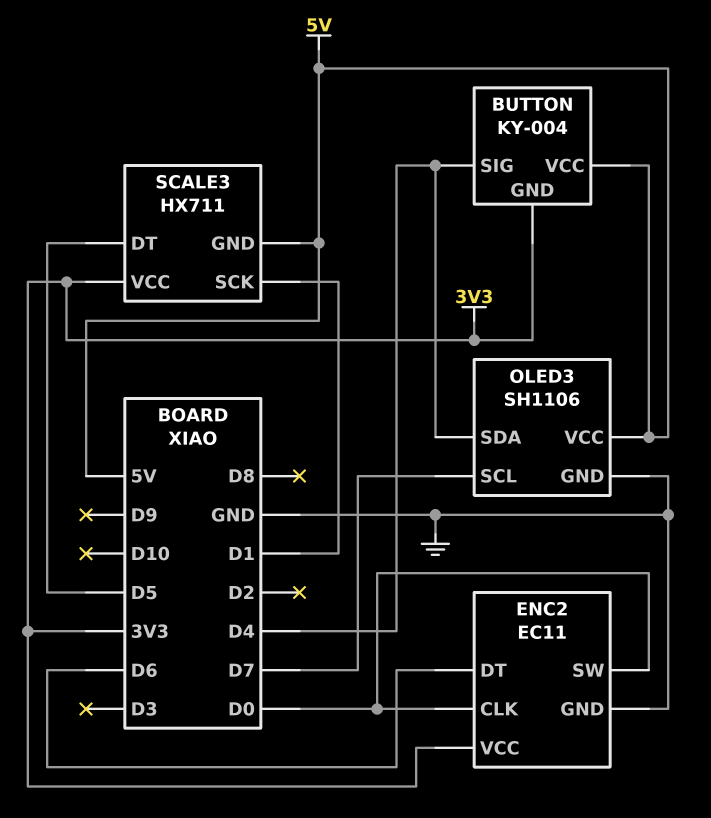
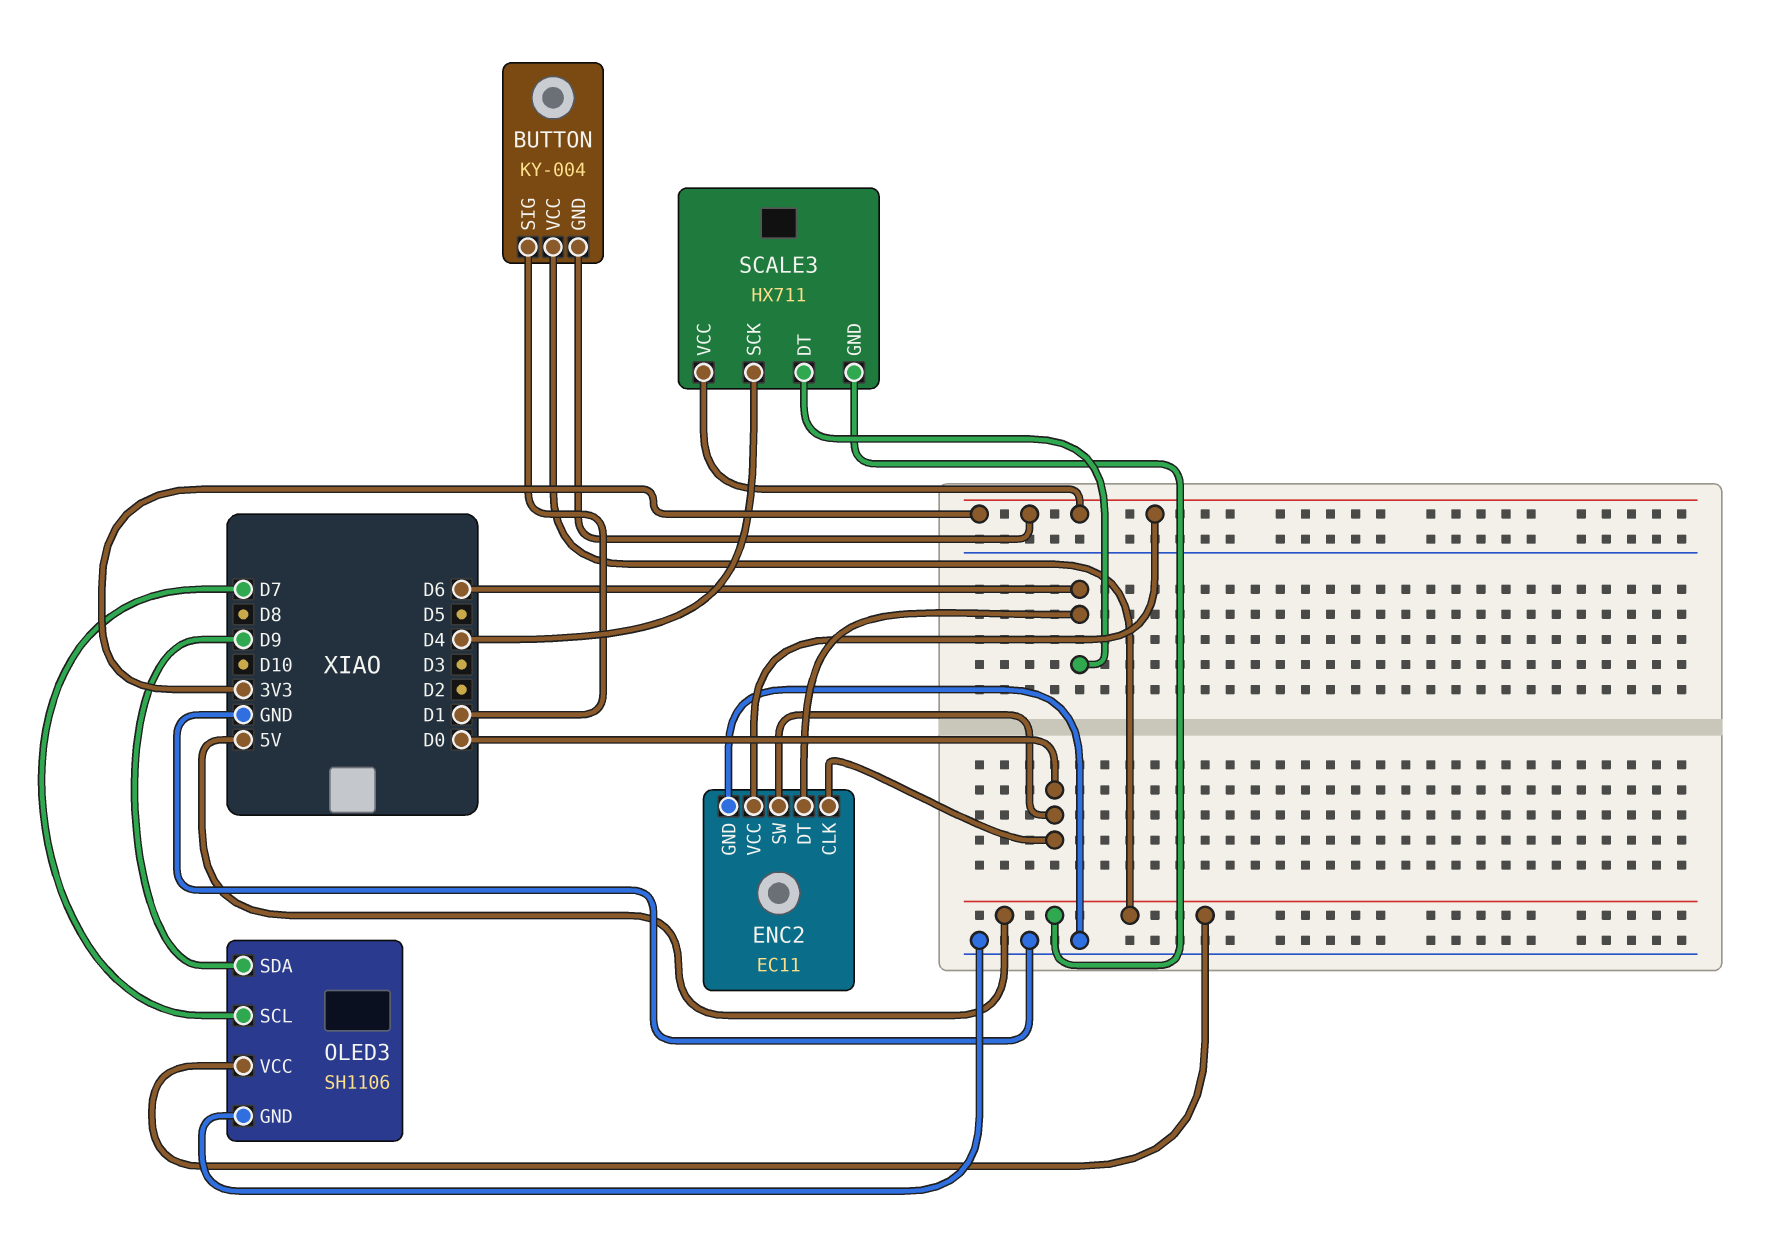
BUTTON pin SIG: D4 -> D1
OLED3 pin SDA: D4 -> D9
SCALE3 pin DT: D5 -> D6
SCALE3 pin SCK: D1 -> D4

